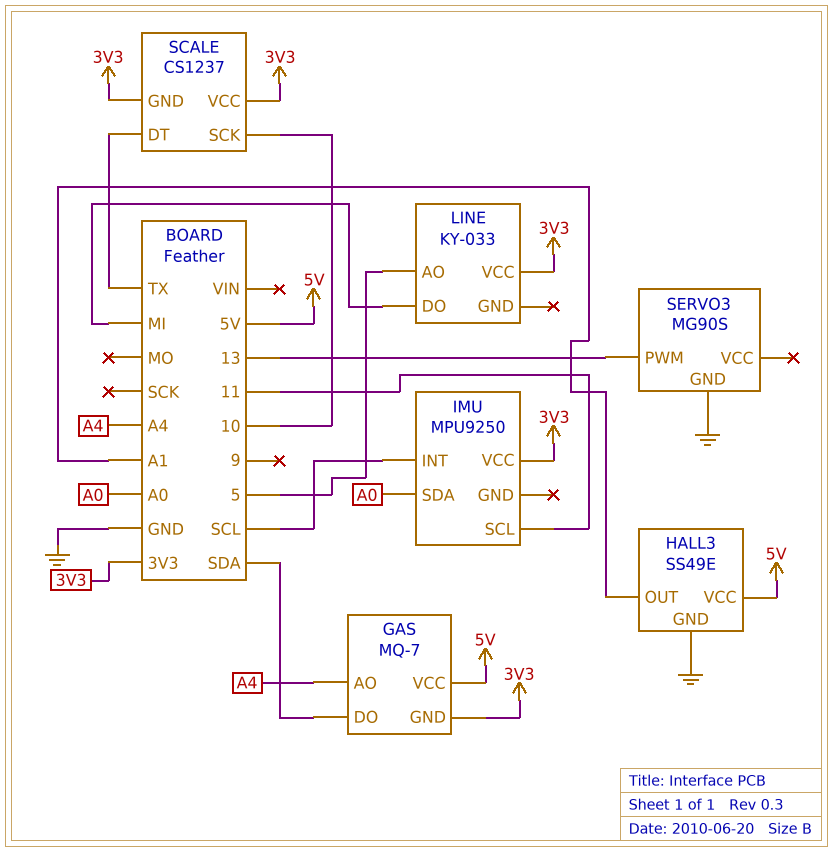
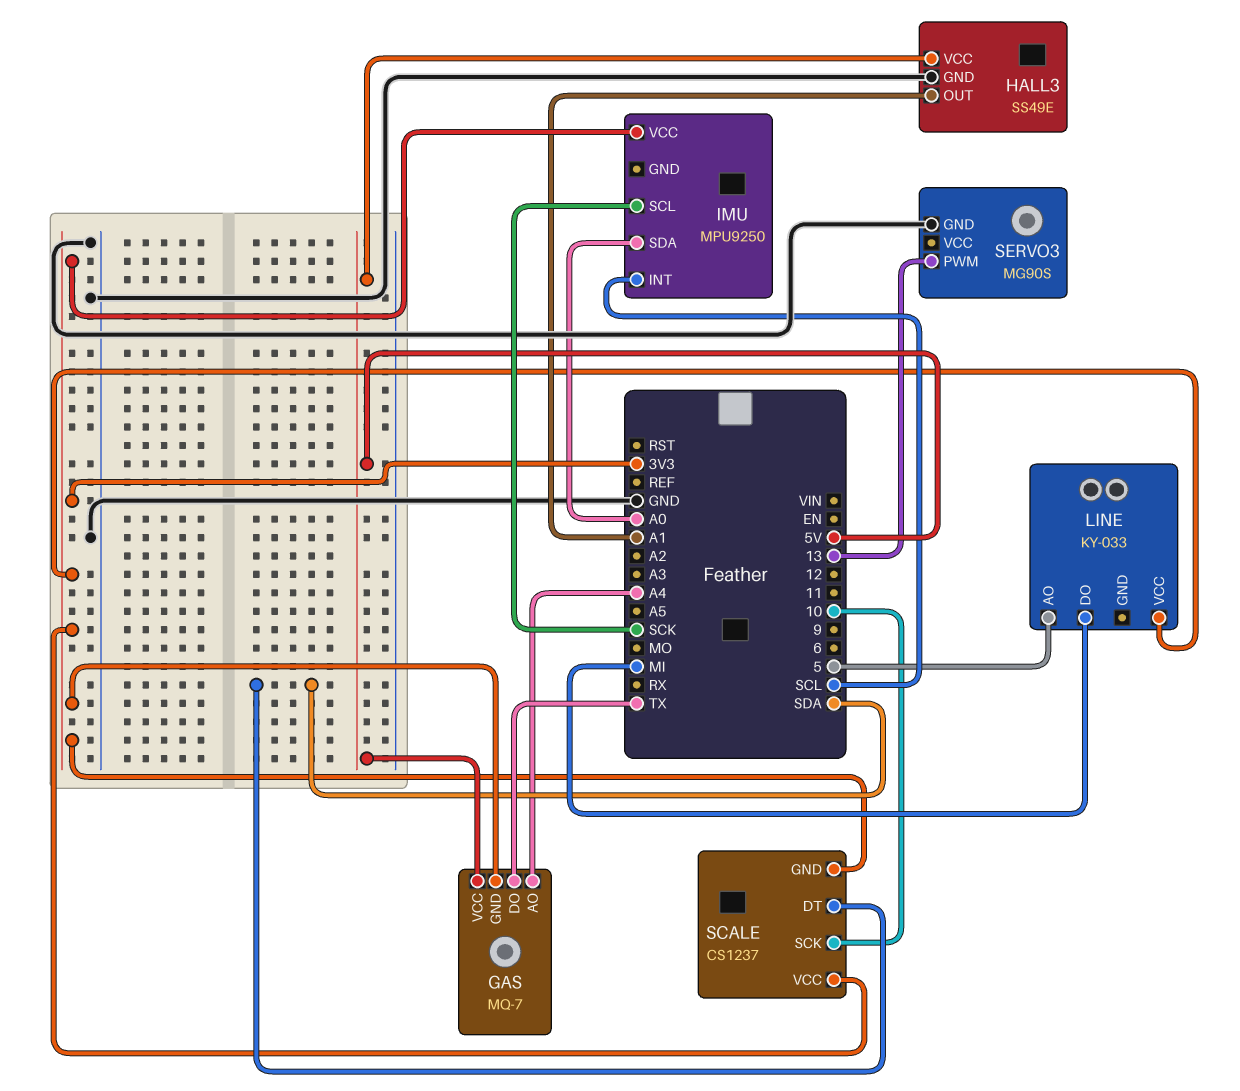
GAS pin DO: SDA -> TX
IMU pin SCL: 11 -> SCK
SCALE pin DT: TX -> SDA

